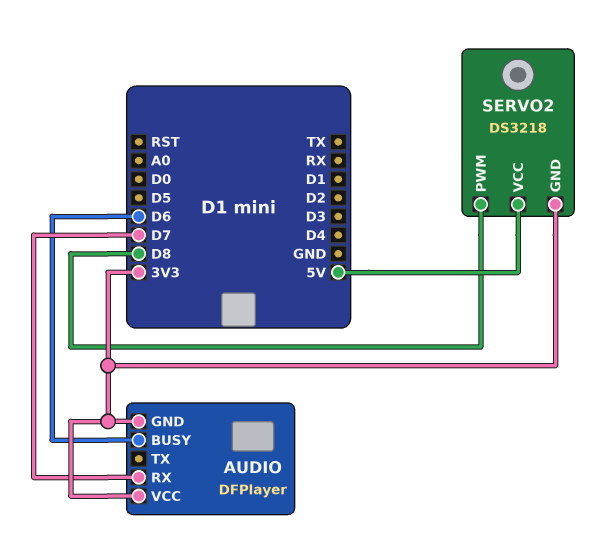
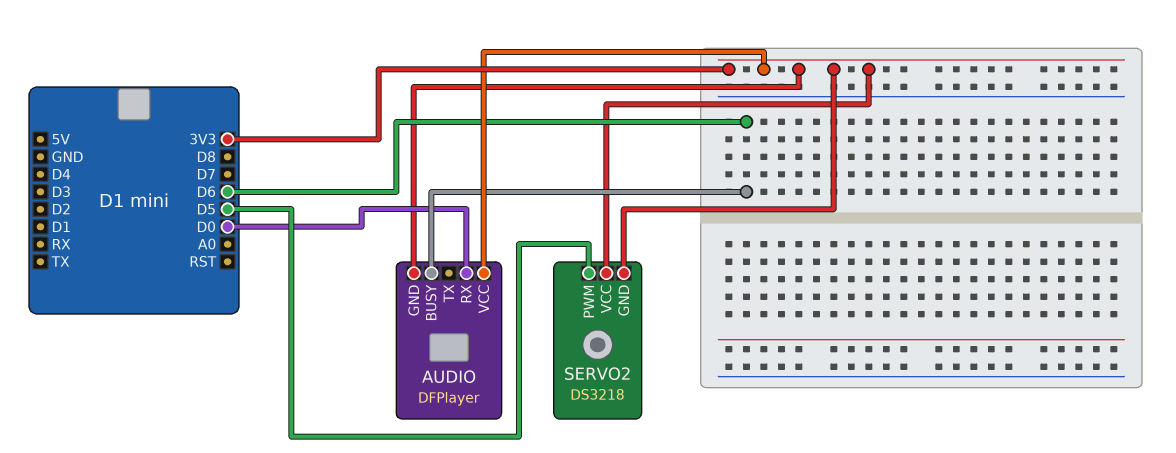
AUDIO pin RX: D7 -> D0
SERVO2 pin PWM: D8 -> D5
SERVO2 pin VCC: 5V -> 3V3

